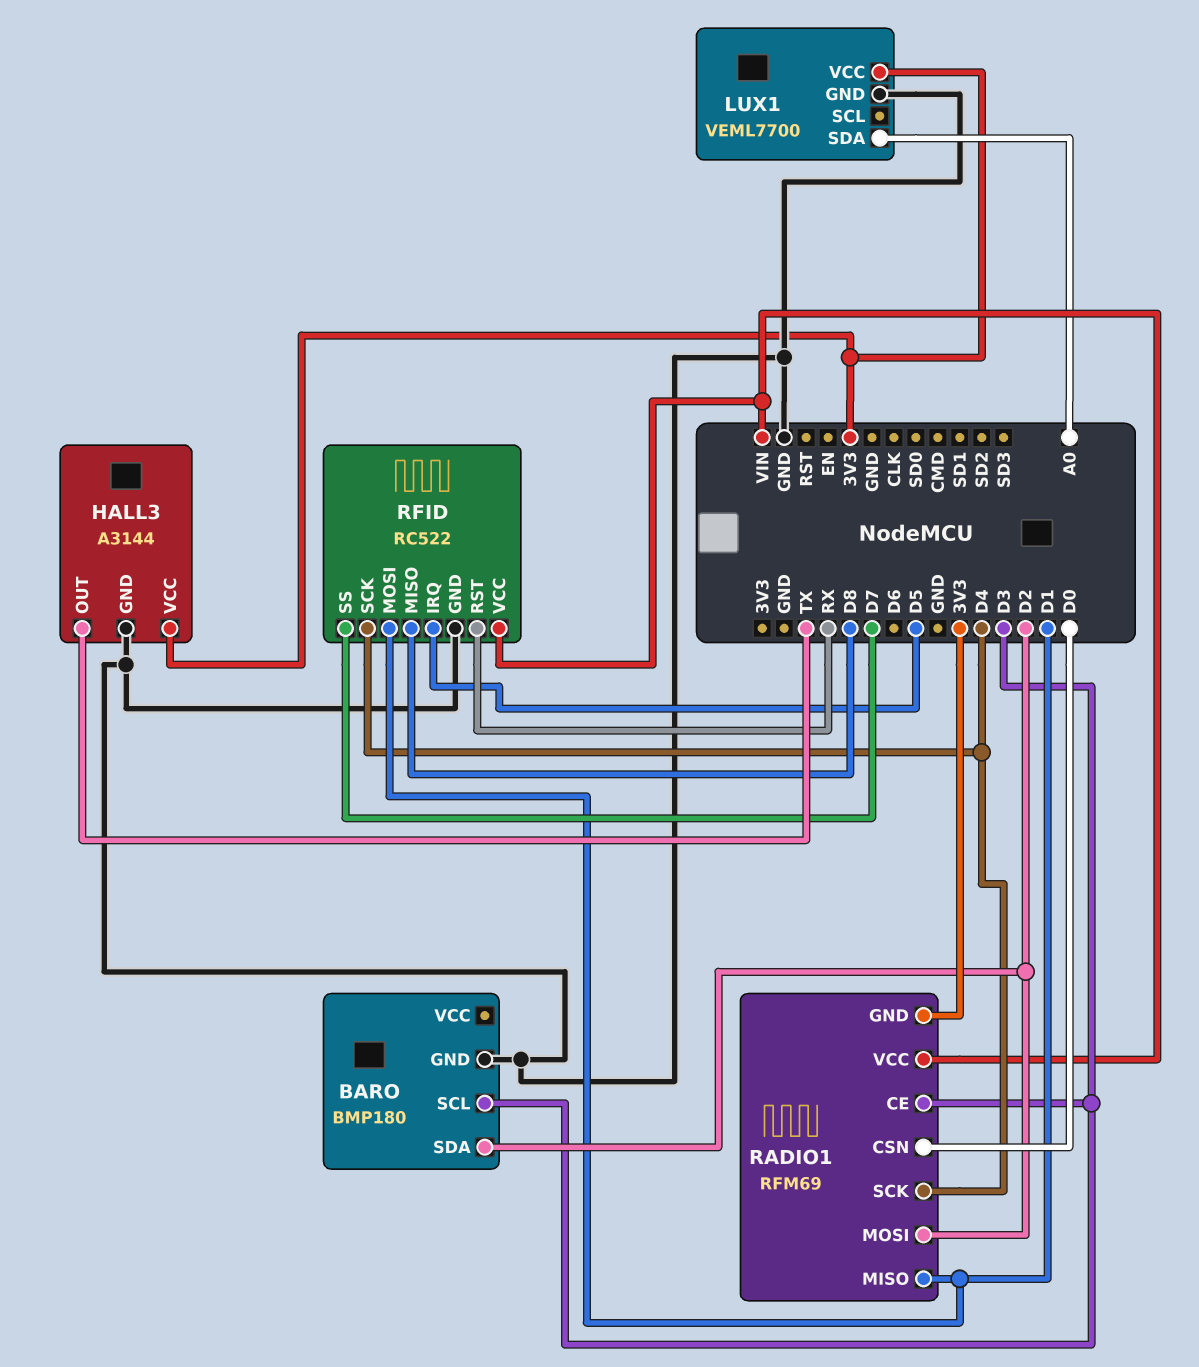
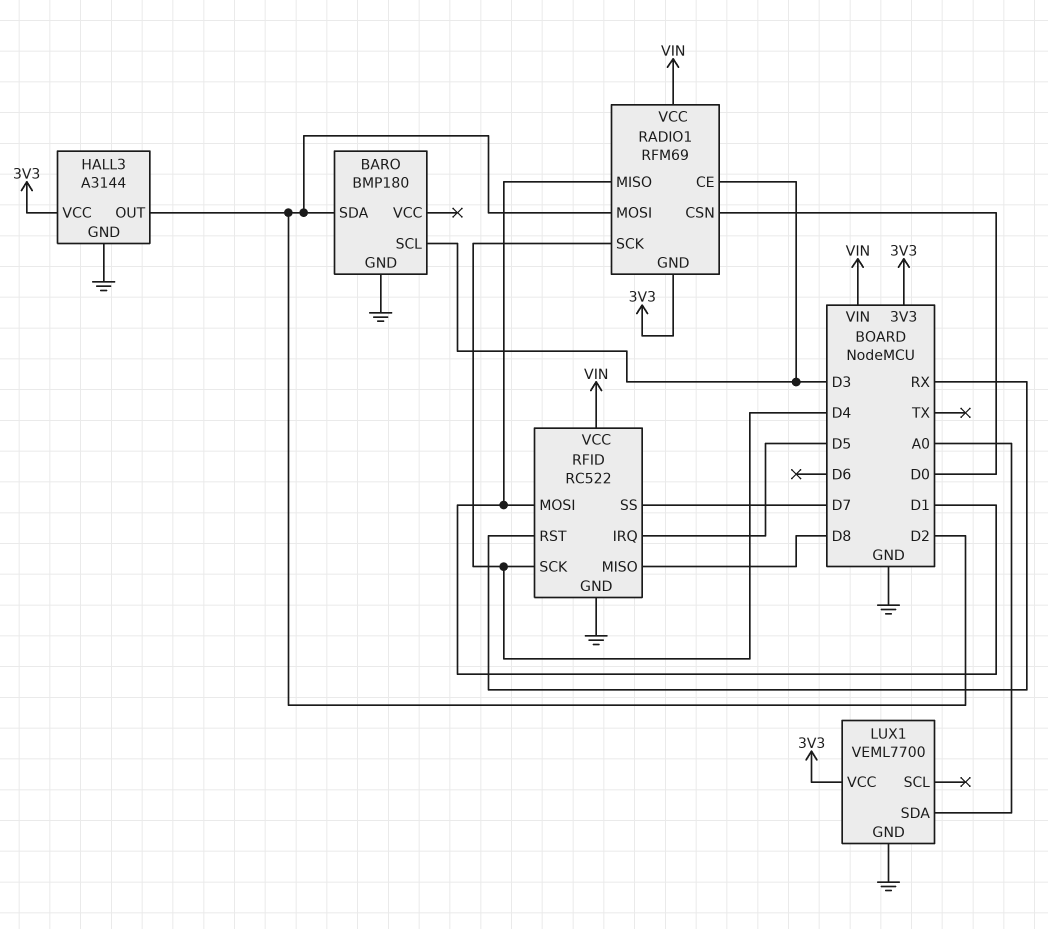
HALL3 pin OUT: TX -> D2

